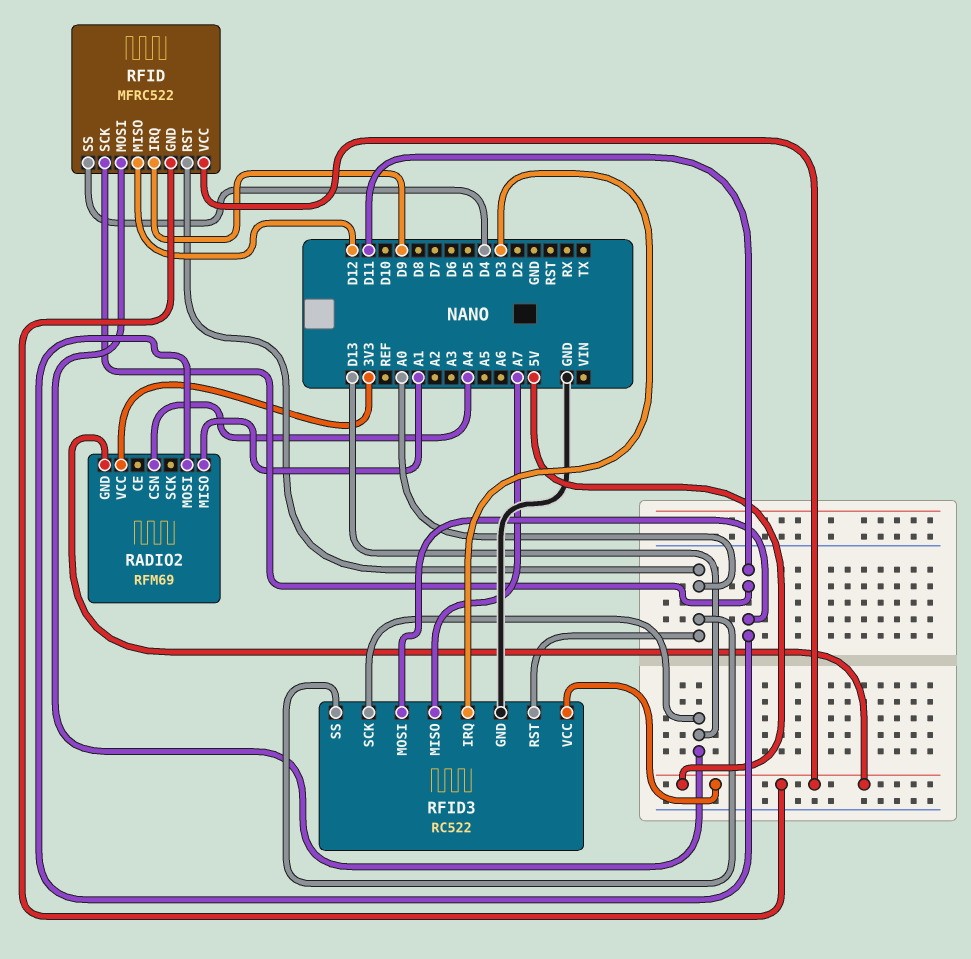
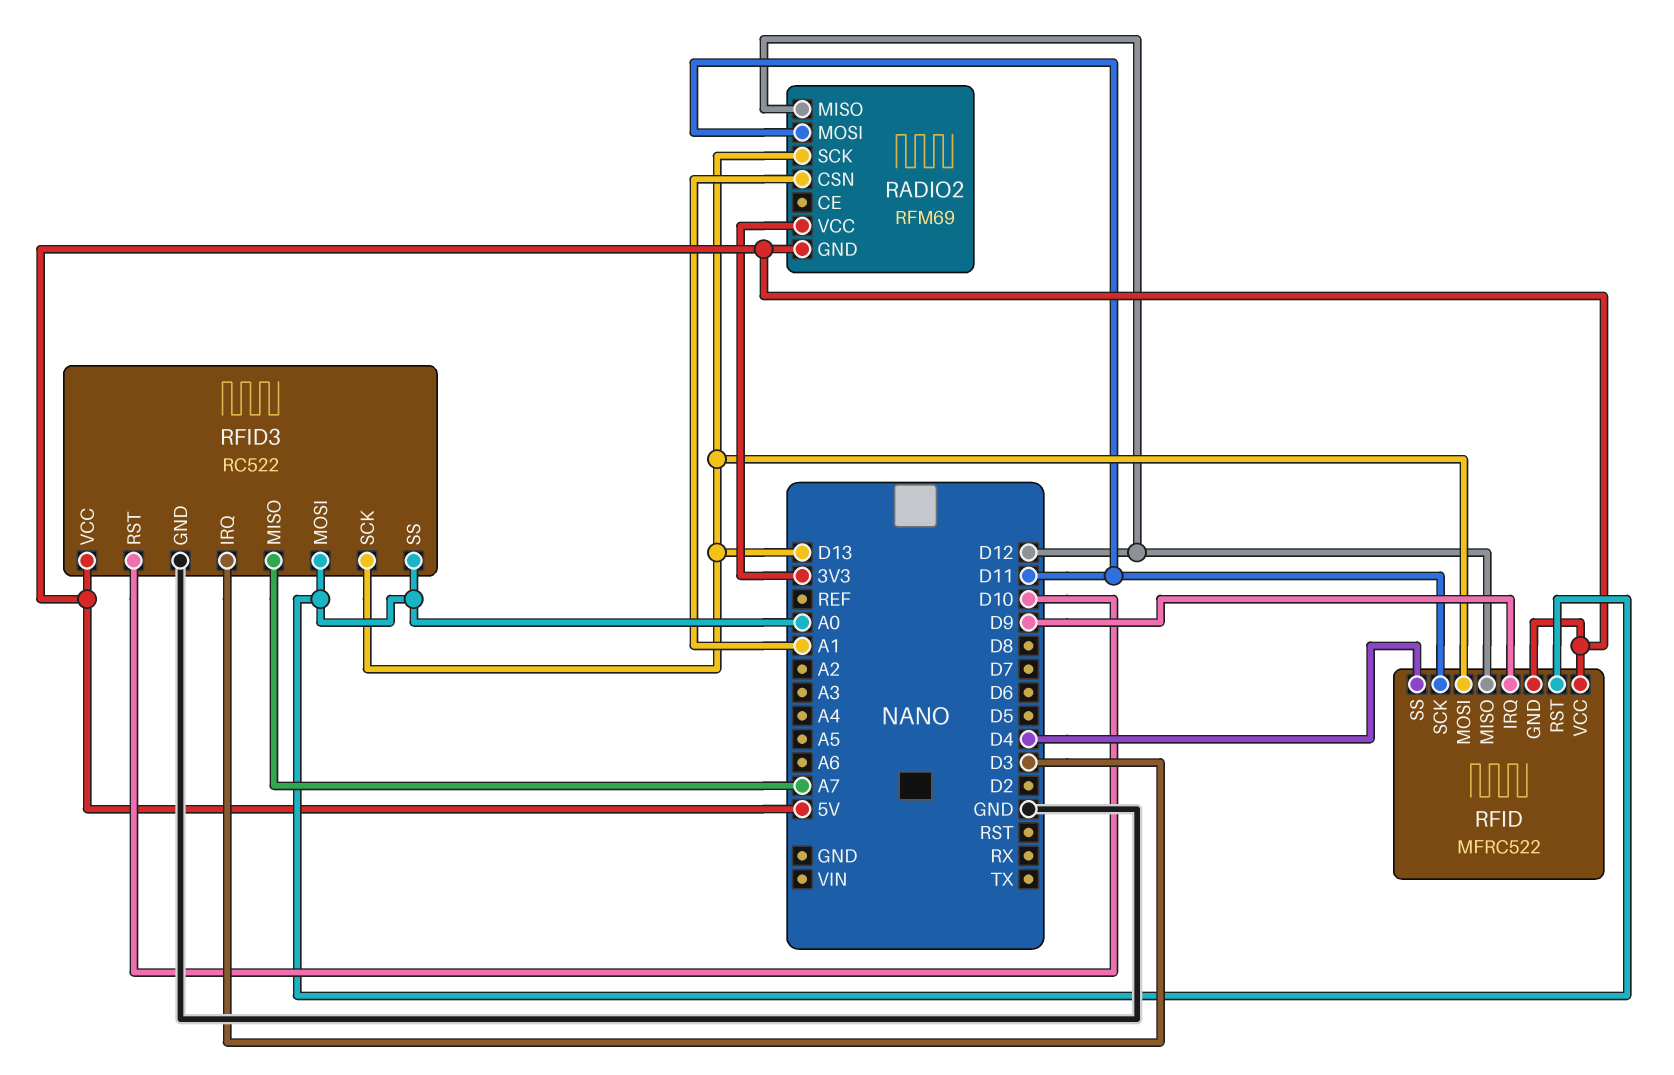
RADIO2 pin CSN: A4 -> A1
RADIO2 pin MISO: A1 -> D12
RADIO2 pin SCK: none -> D13
RFID3 pin MOSI: D11 -> A0
RFID3 pin RST: A0 -> D10

